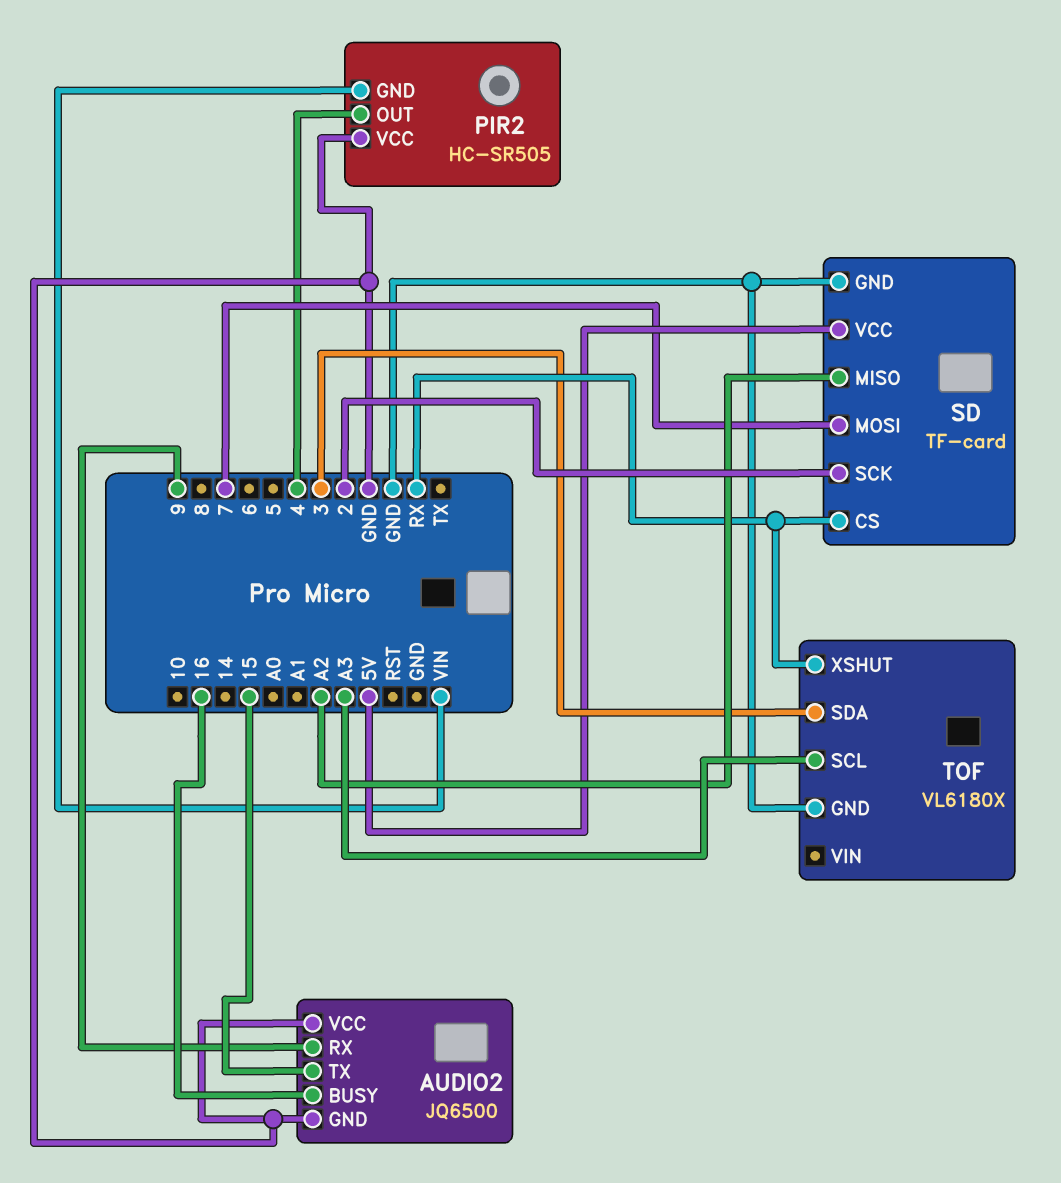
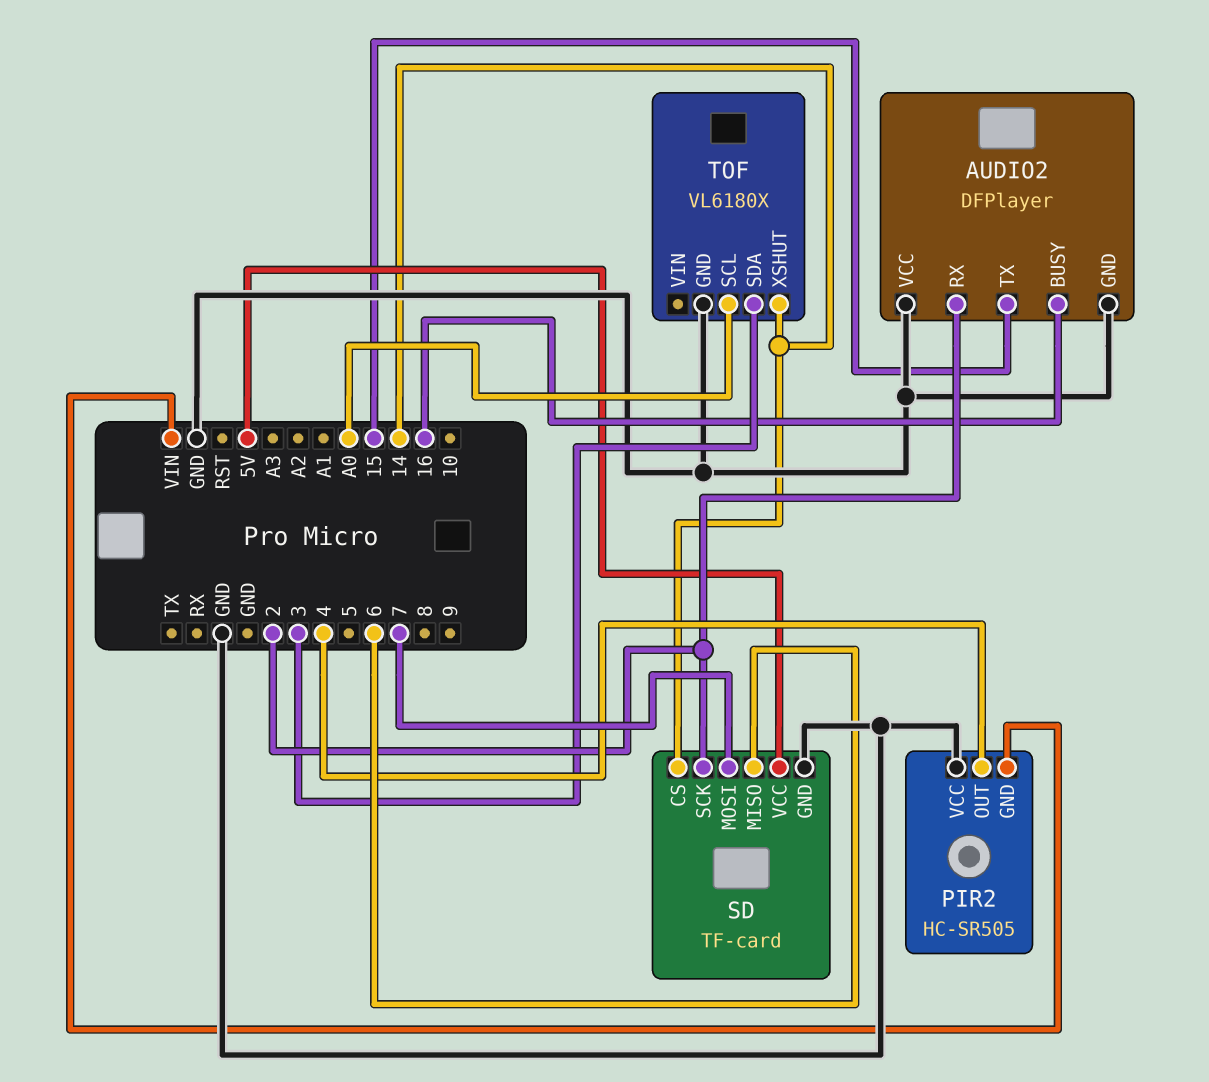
AUDIO2: JQ6500 -> DFPlayer
AUDIO2 pin RX: 9 -> 2
SD pin CS: RX -> 14
SD pin MISO: A2 -> 6
TOF pin SCL: A3 -> A0
TOF pin XSHUT: RX -> 14

